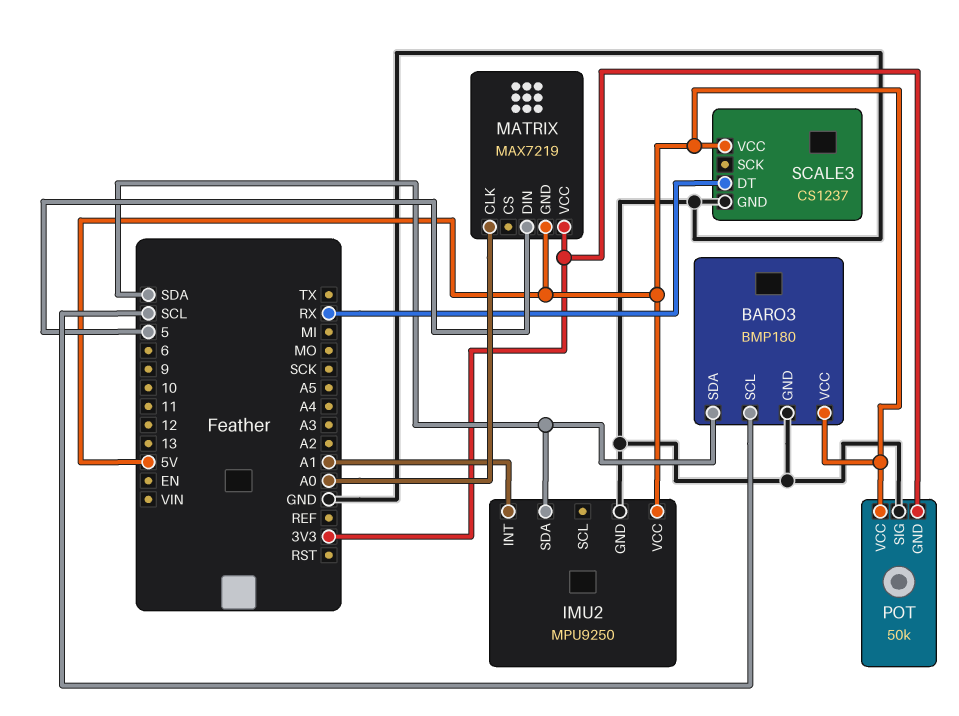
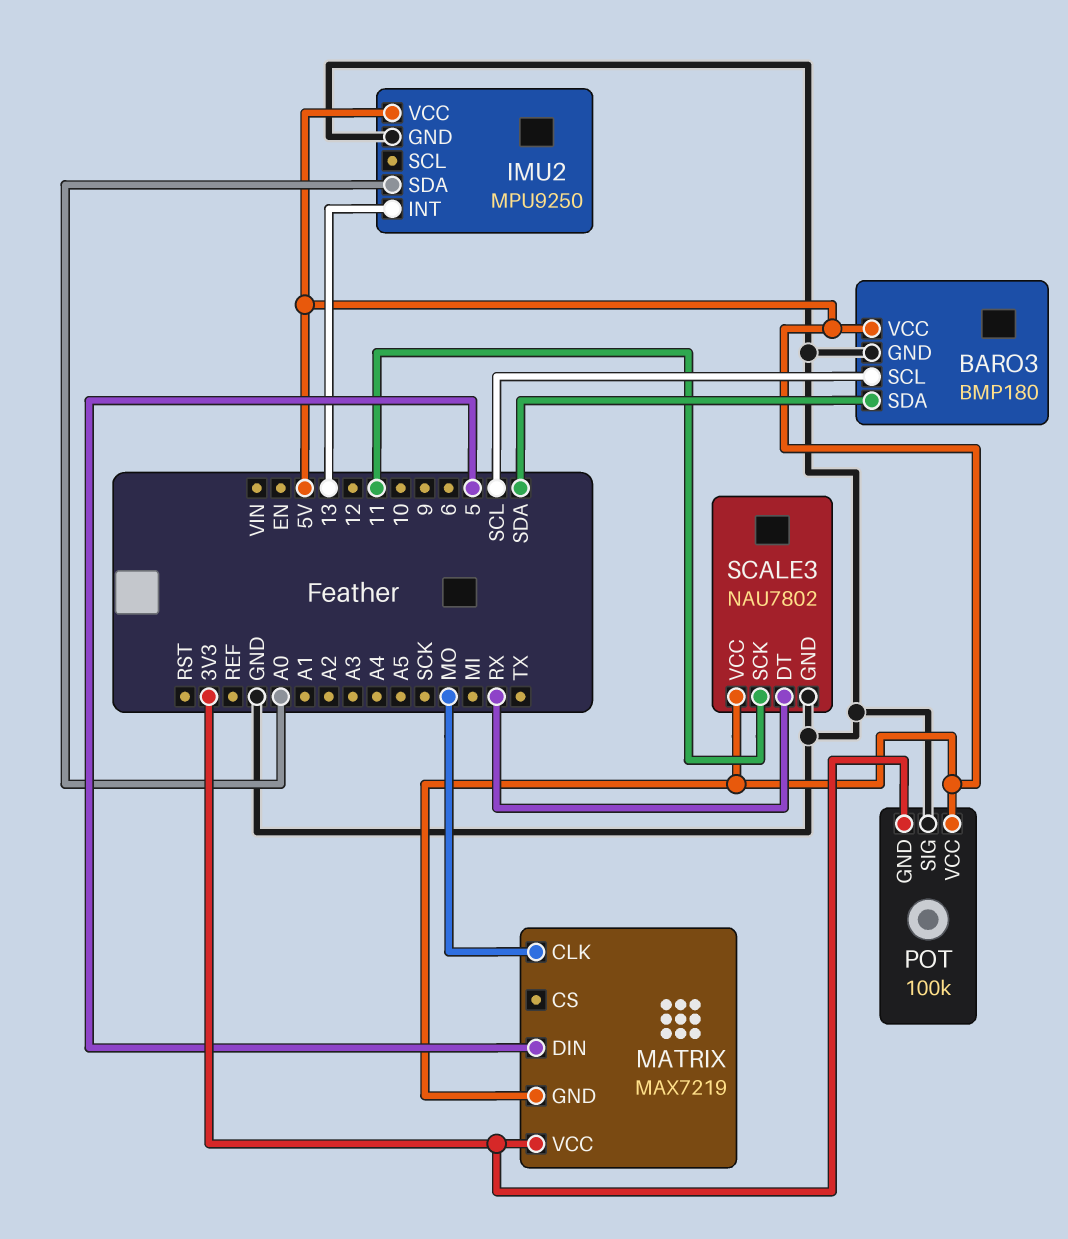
IMU2 pin INT: A1 -> 13
IMU2 pin SDA: SDA -> A0
MATRIX pin CLK: A0 -> MO
POT: 50k -> 100k
SCALE3: CS1237 -> NAU7802
SCALE3 pin SCK: none -> 11

